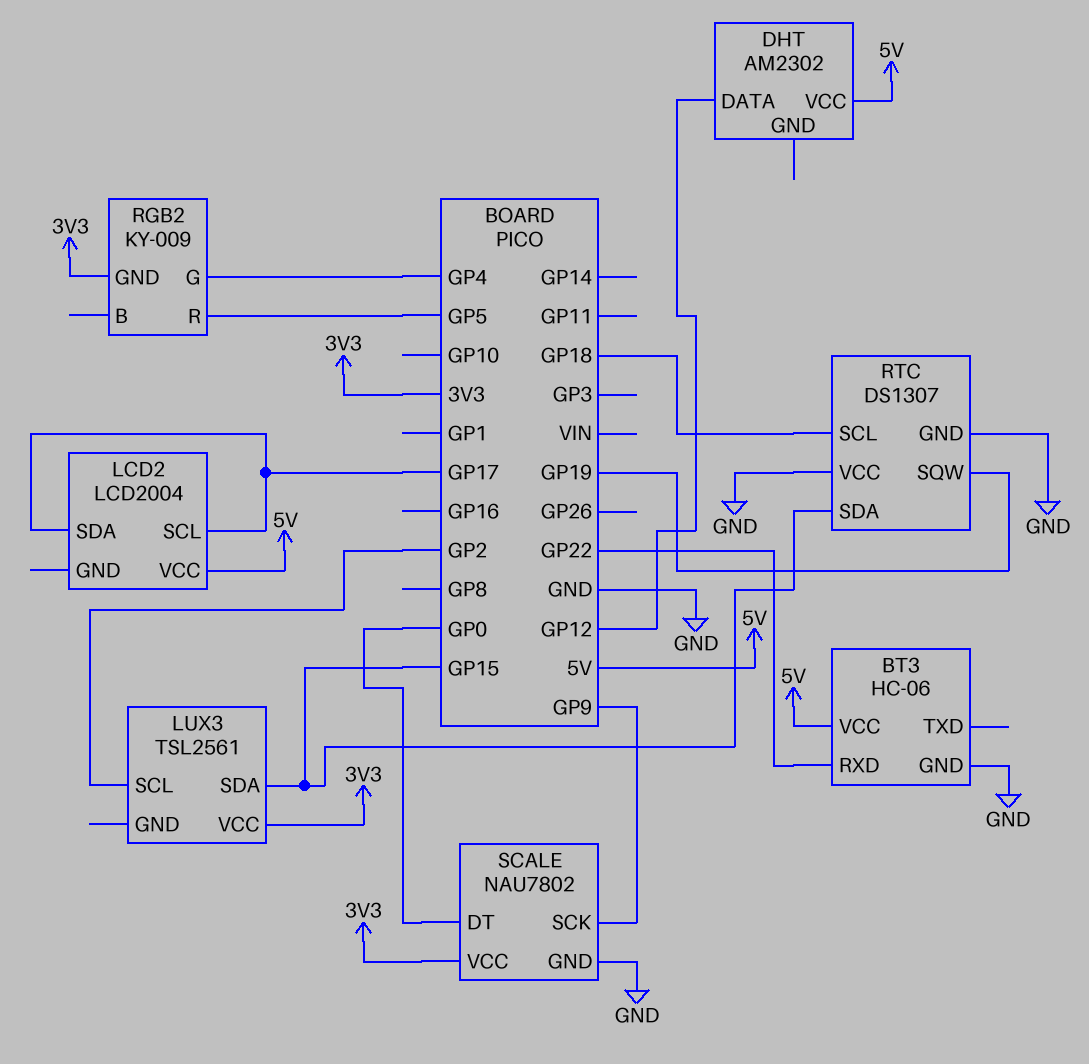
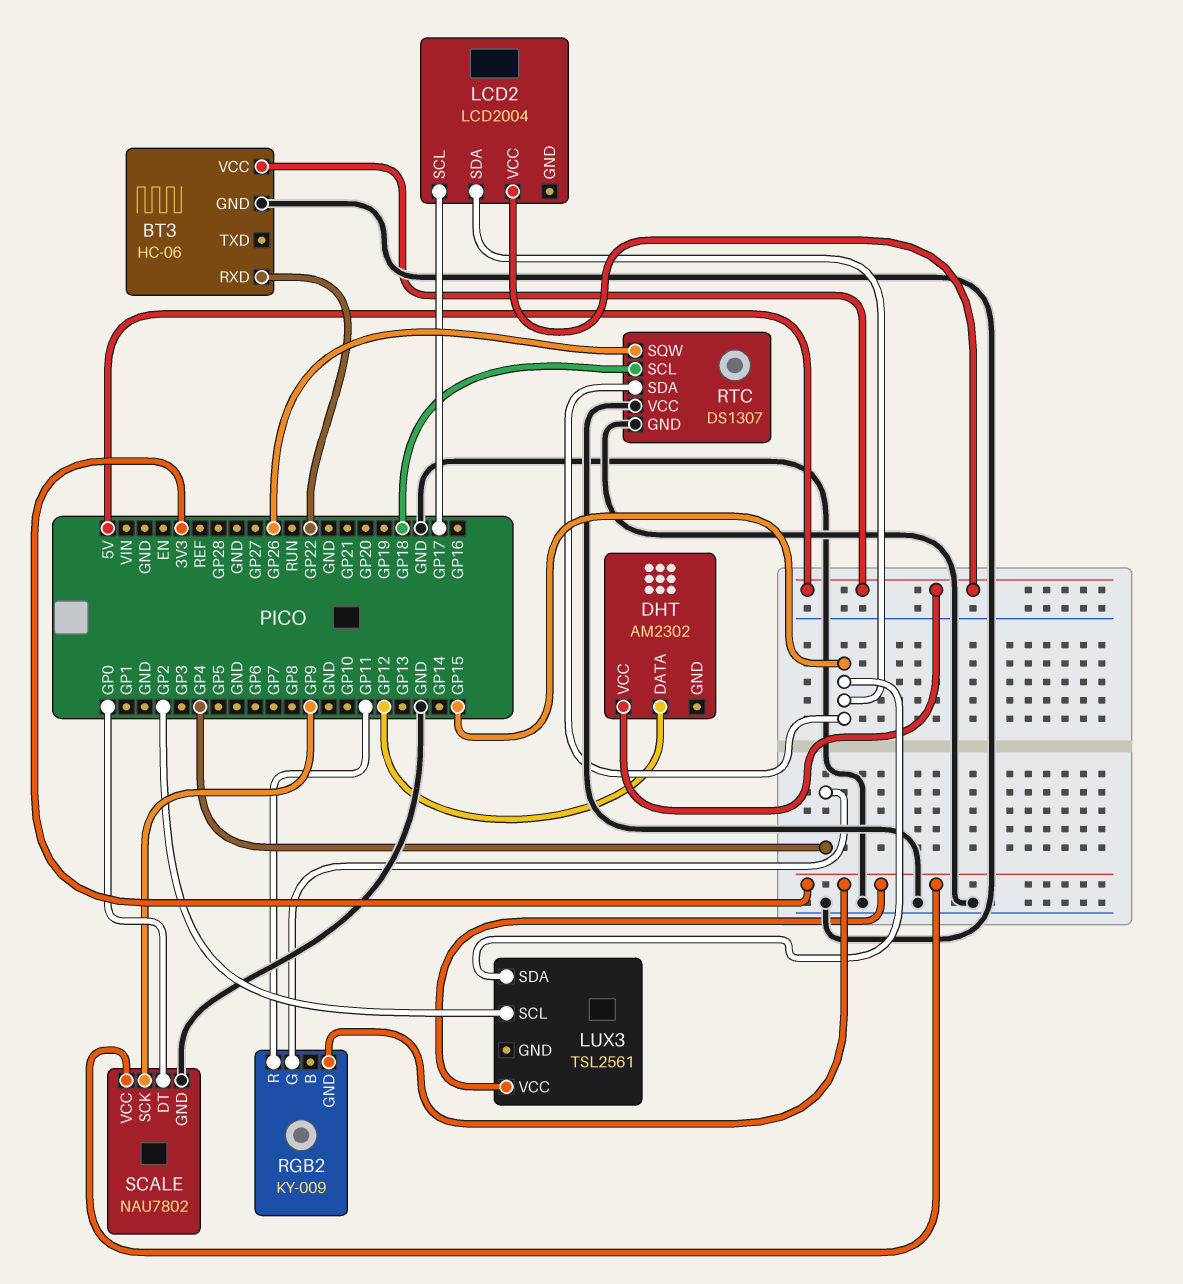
LCD2 pin SDA: GP17 -> GP15
RGB2 pin R: GP5 -> GP11
RTC pin SQW: GP19 -> GP26

